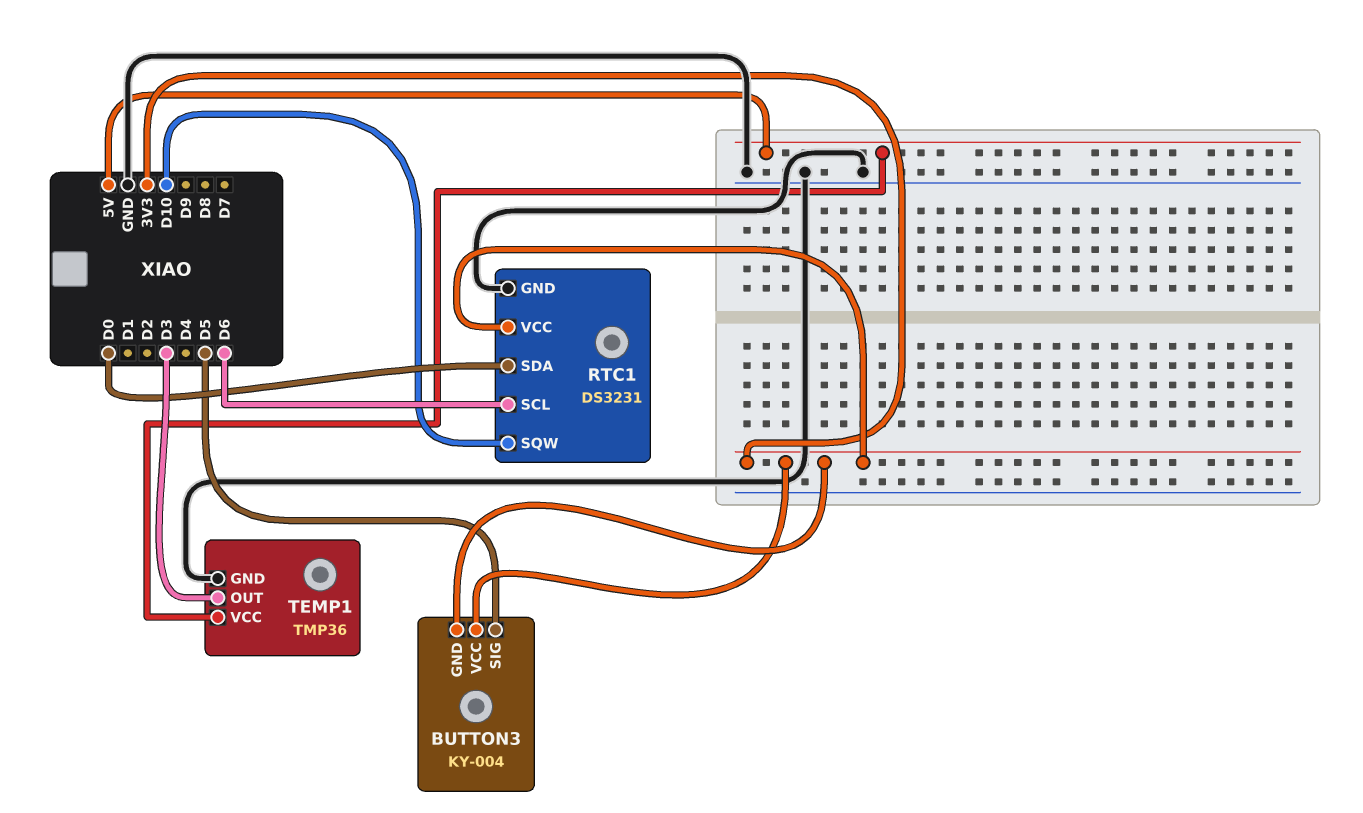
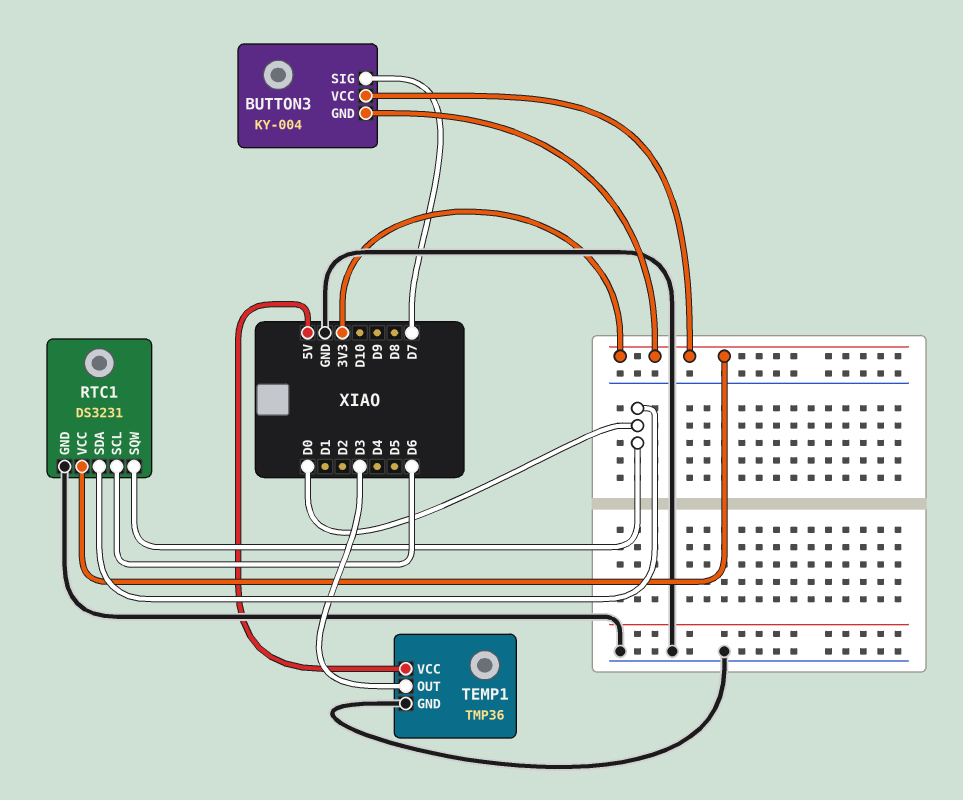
BUTTON3 pin SIG: D5 -> D7
RTC1 pin SQW: D10 -> D0

